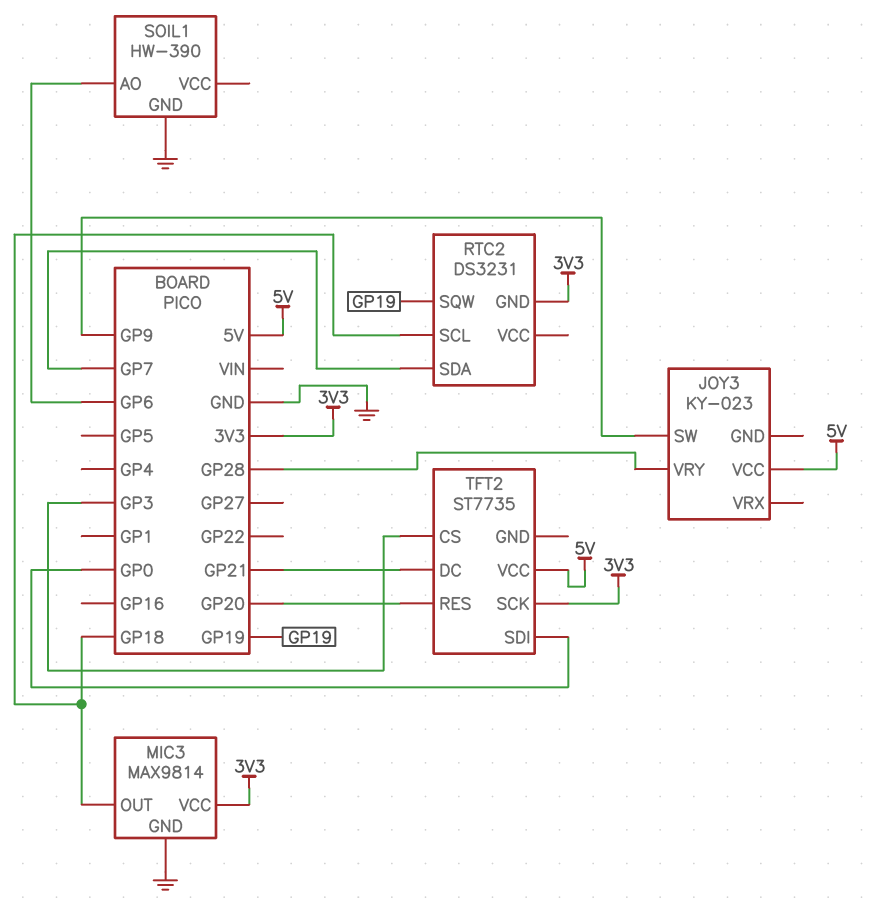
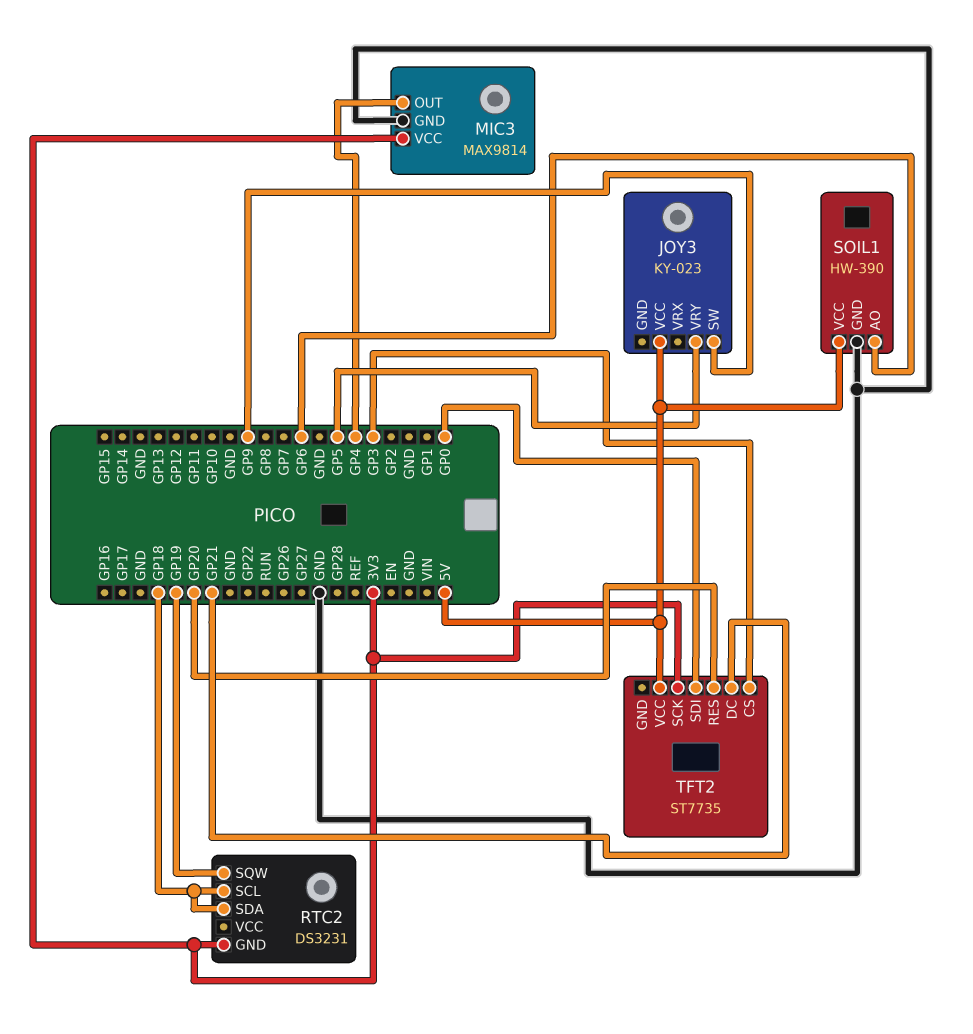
JOY3 pin VRY: GP28 -> GP5
MIC3 pin OUT: GP18 -> GP4
RTC2 pin SDA: GP7 -> GP18
SOIL1 pin VCC: none -> 5V

